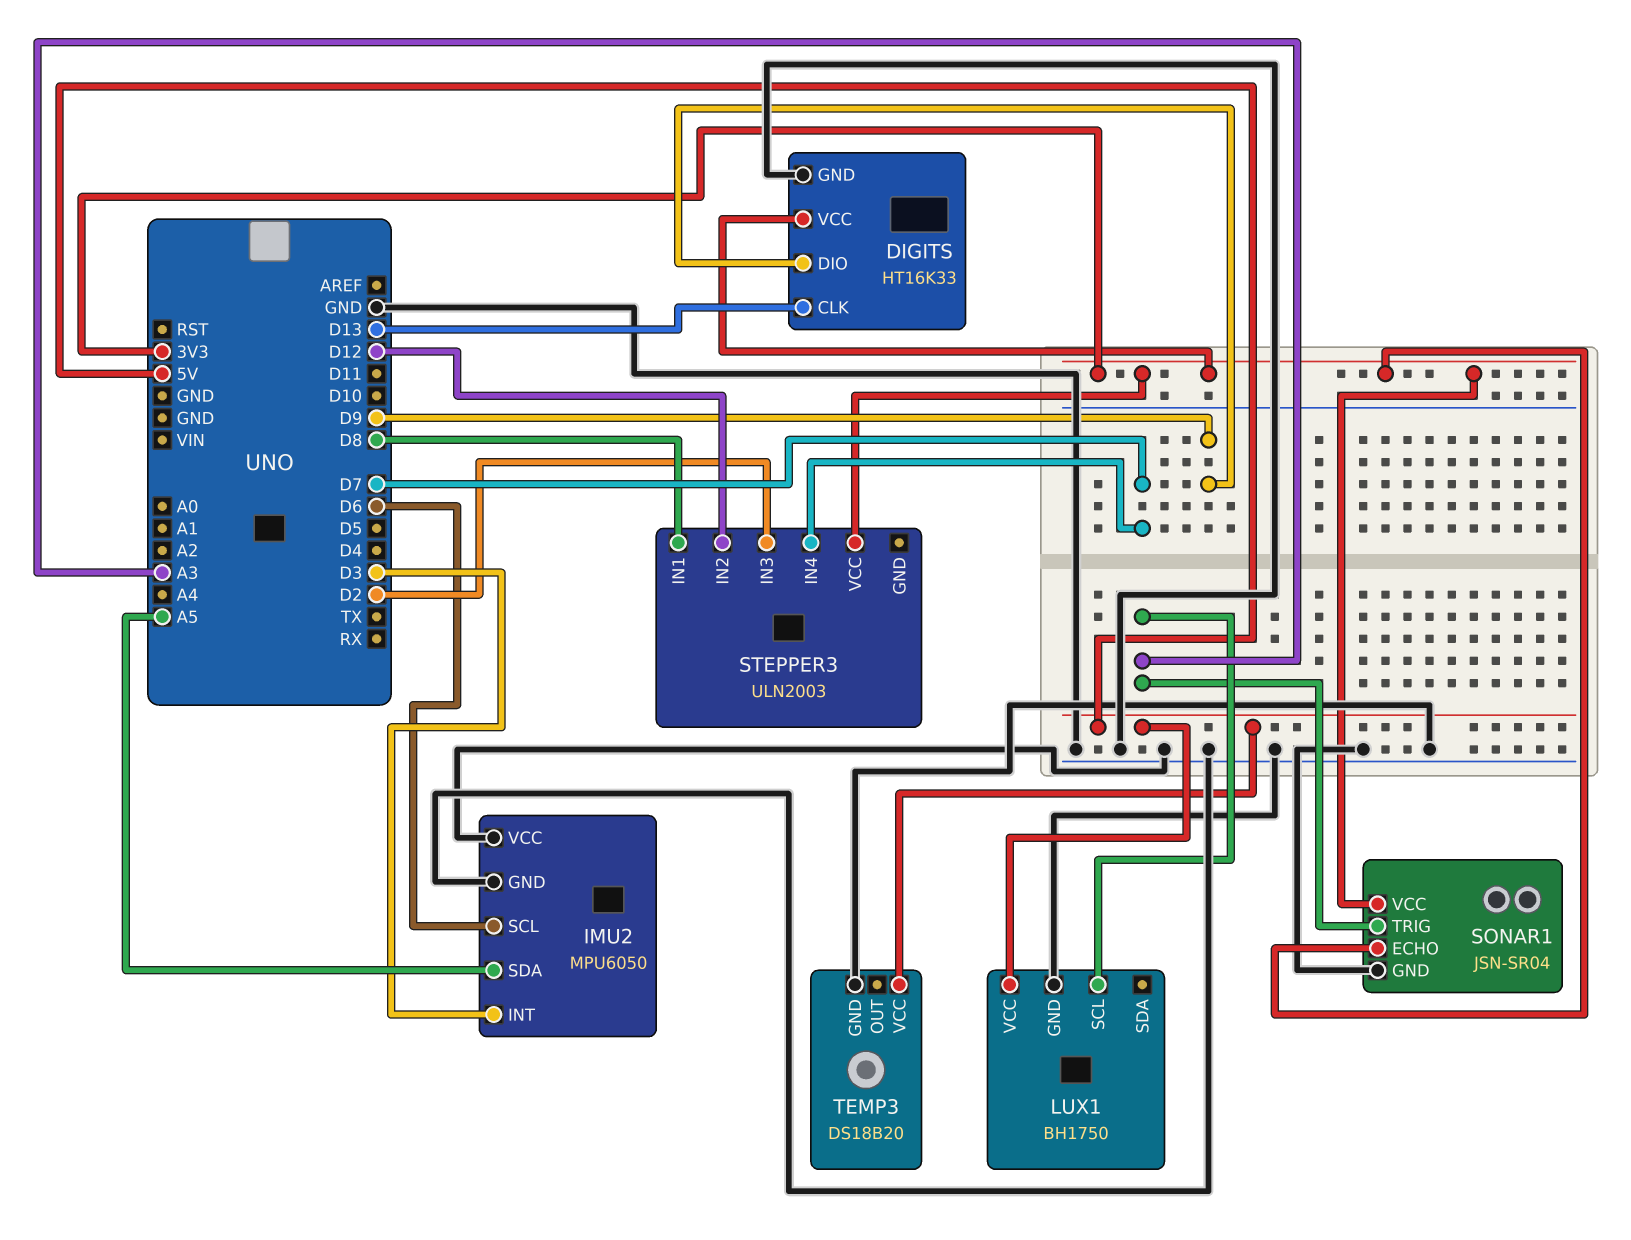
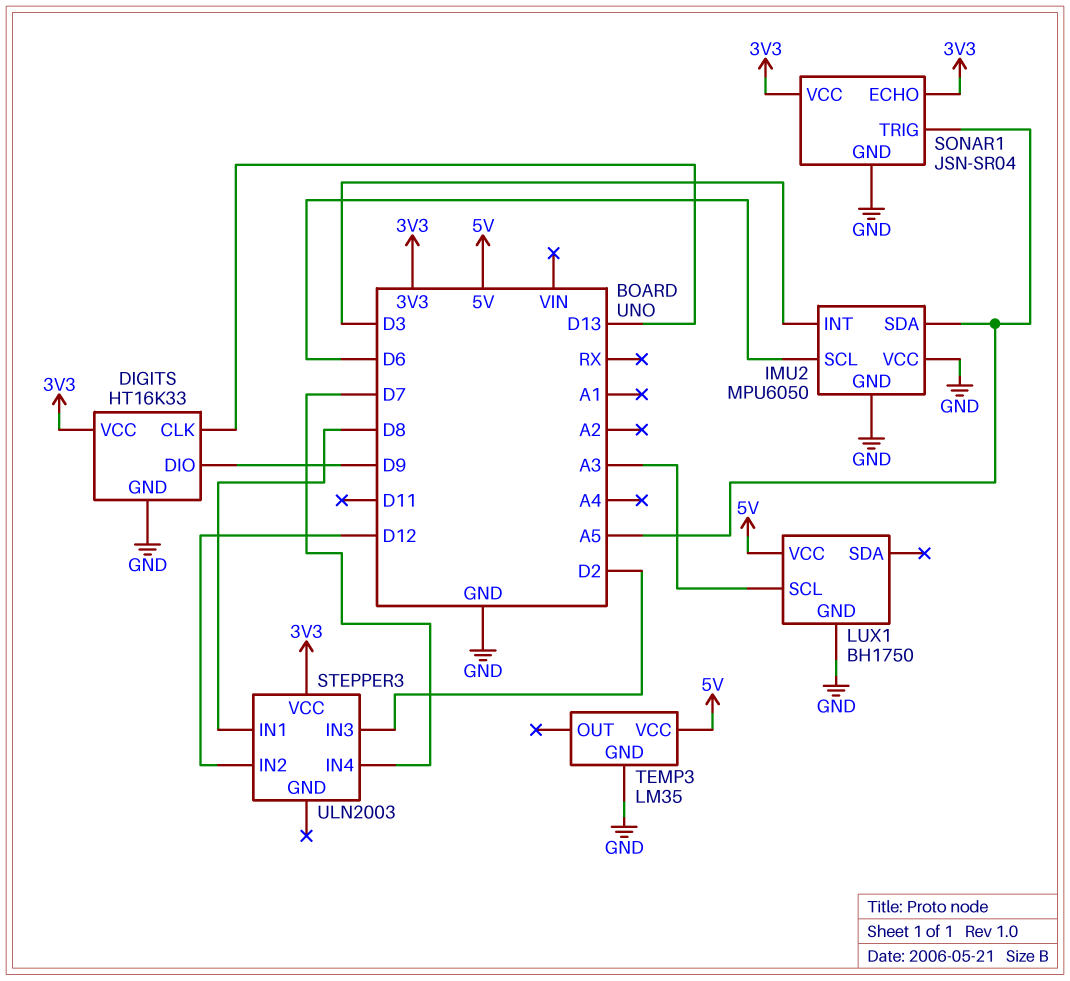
SONAR1 pin TRIG: A3 -> A5
TEMP3: DS18B20 -> LM35

